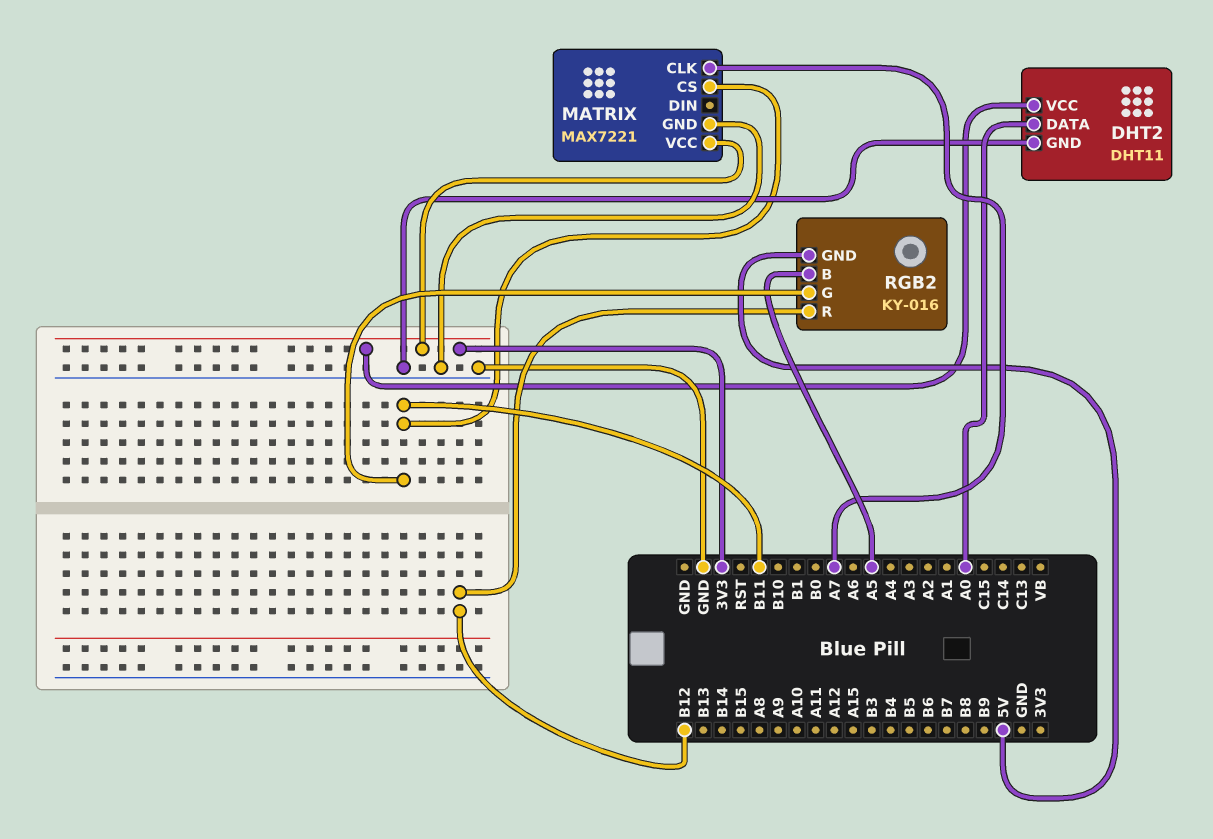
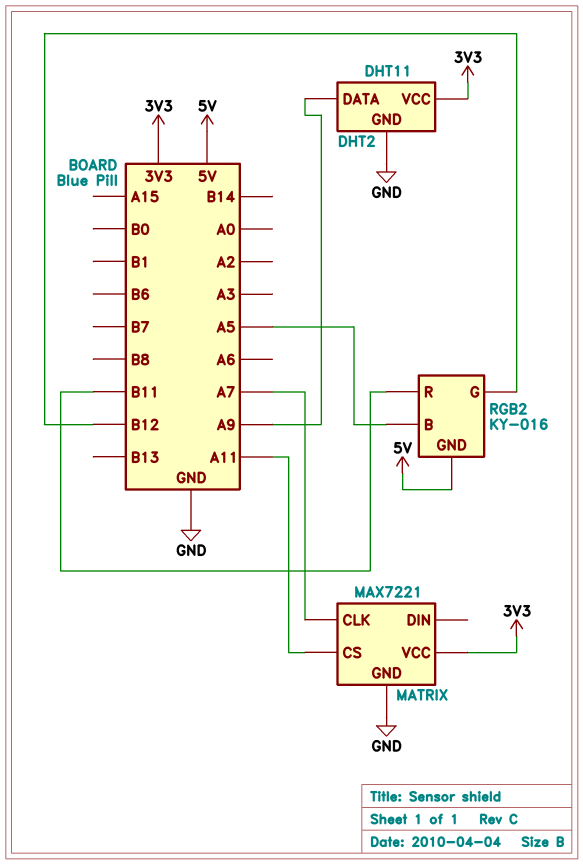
DHT2 pin DATA: A0 -> A9
MATRIX pin CS: B11 -> A11
RGB2 pin G: B11 -> B12
RGB2 pin R: B12 -> B11

